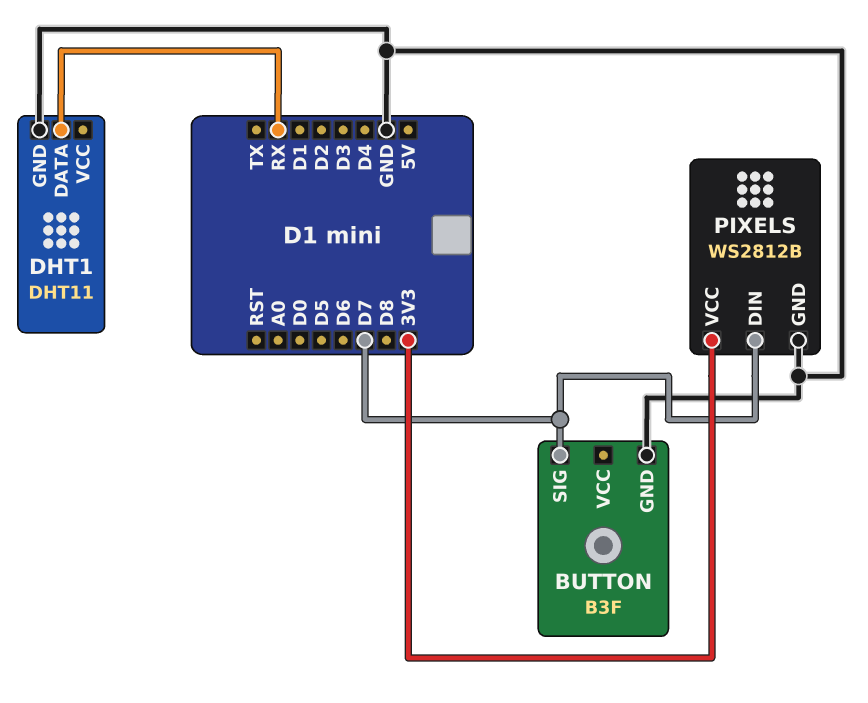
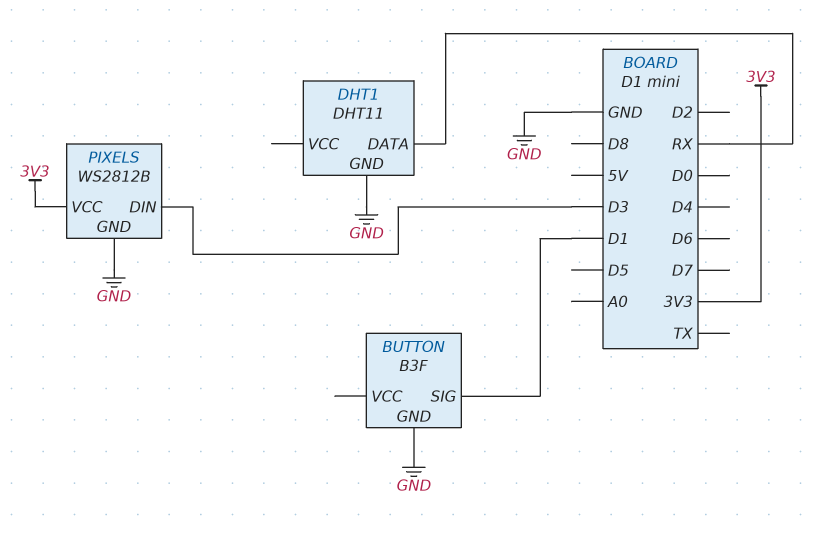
BUTTON pin SIG: D7 -> D1
PIXELS pin DIN: D7 -> D3

